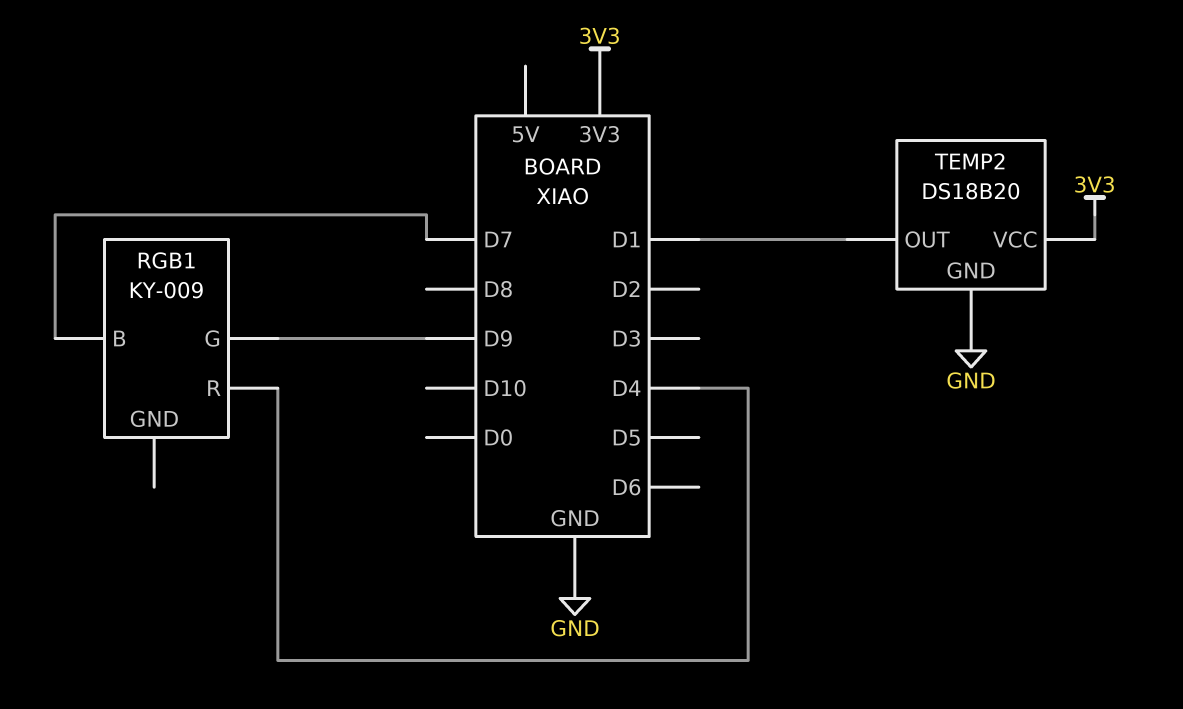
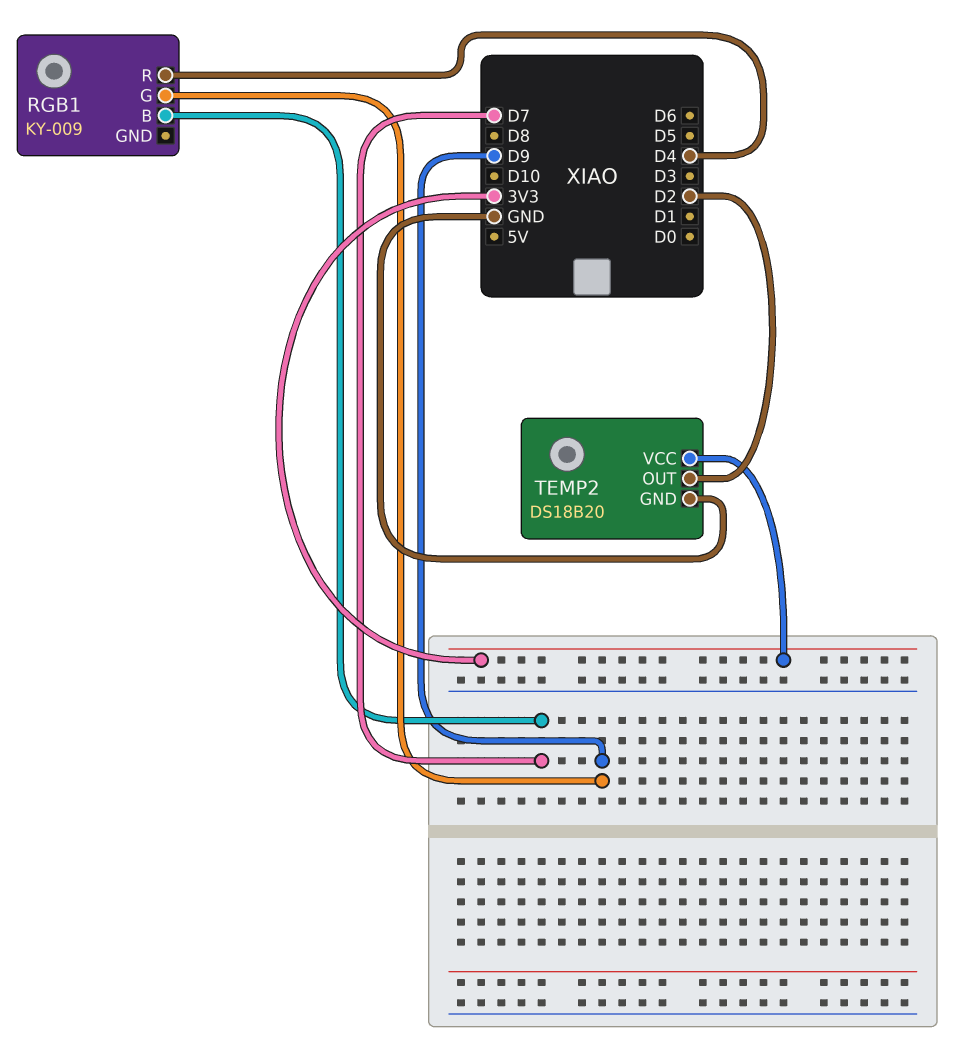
TEMP2 pin OUT: D1 -> D2

